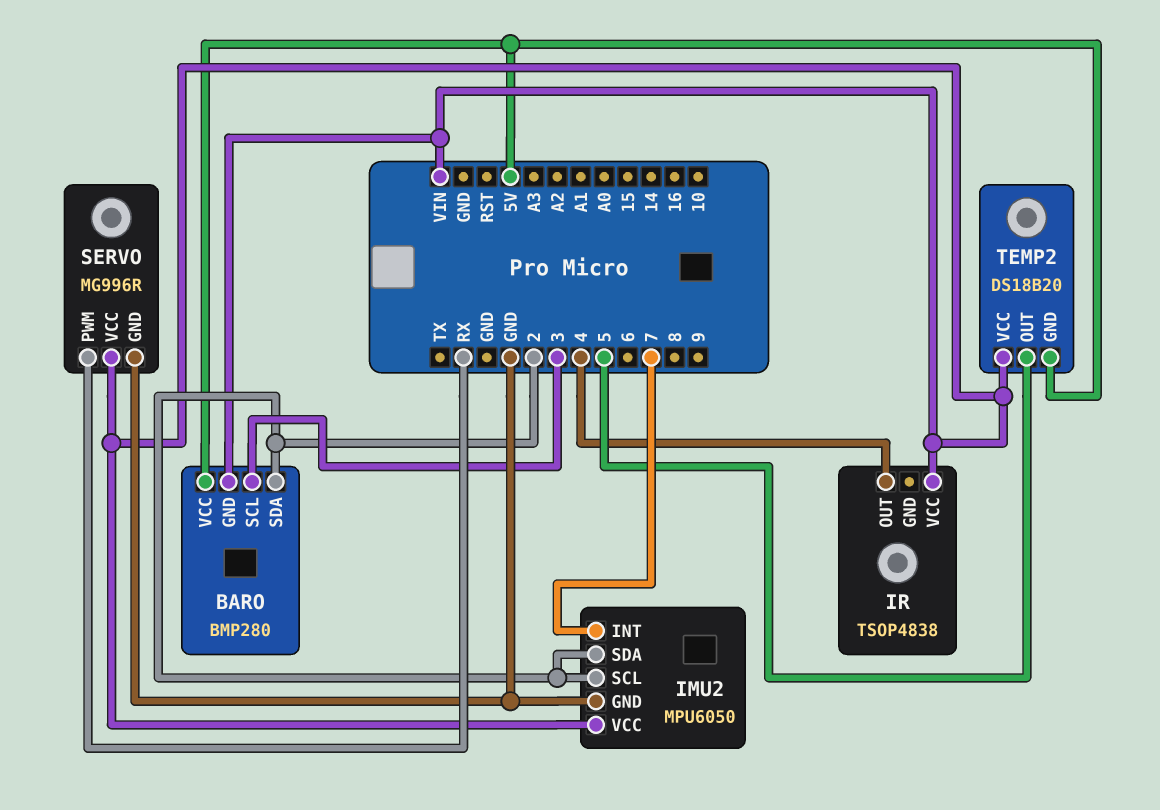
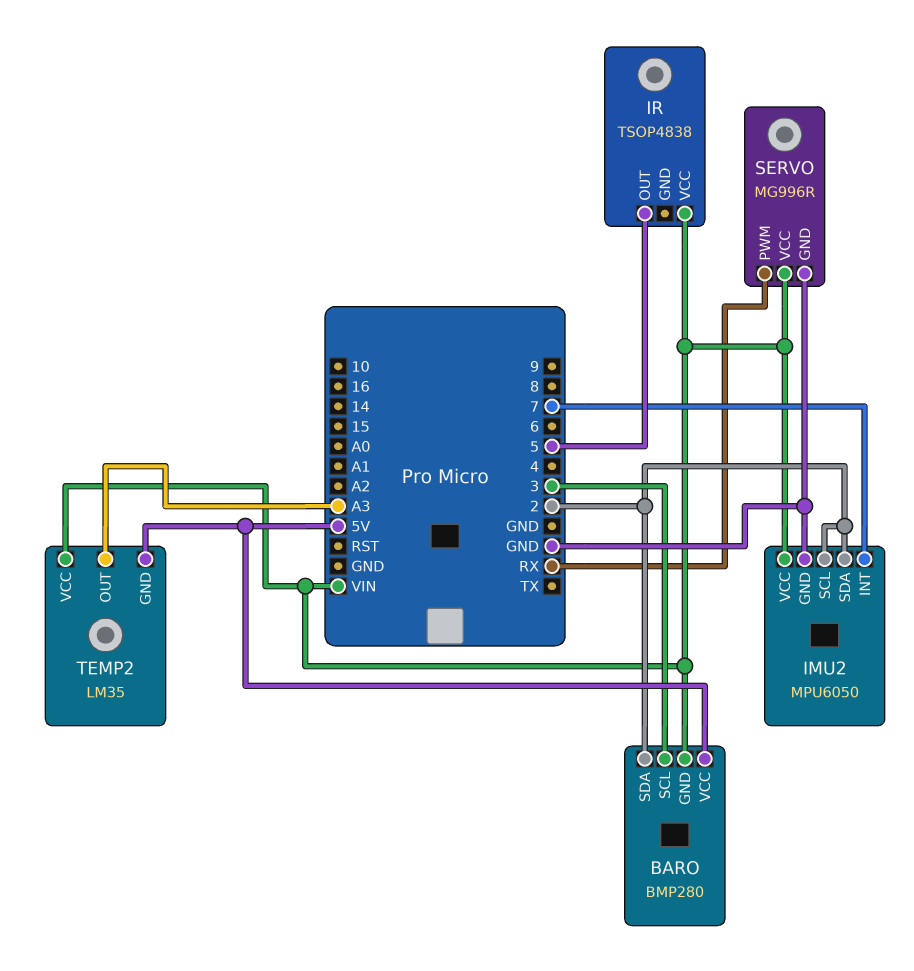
IR pin OUT: 4 -> 5
TEMP2: DS18B20 -> LM35
TEMP2 pin OUT: 5 -> A3

